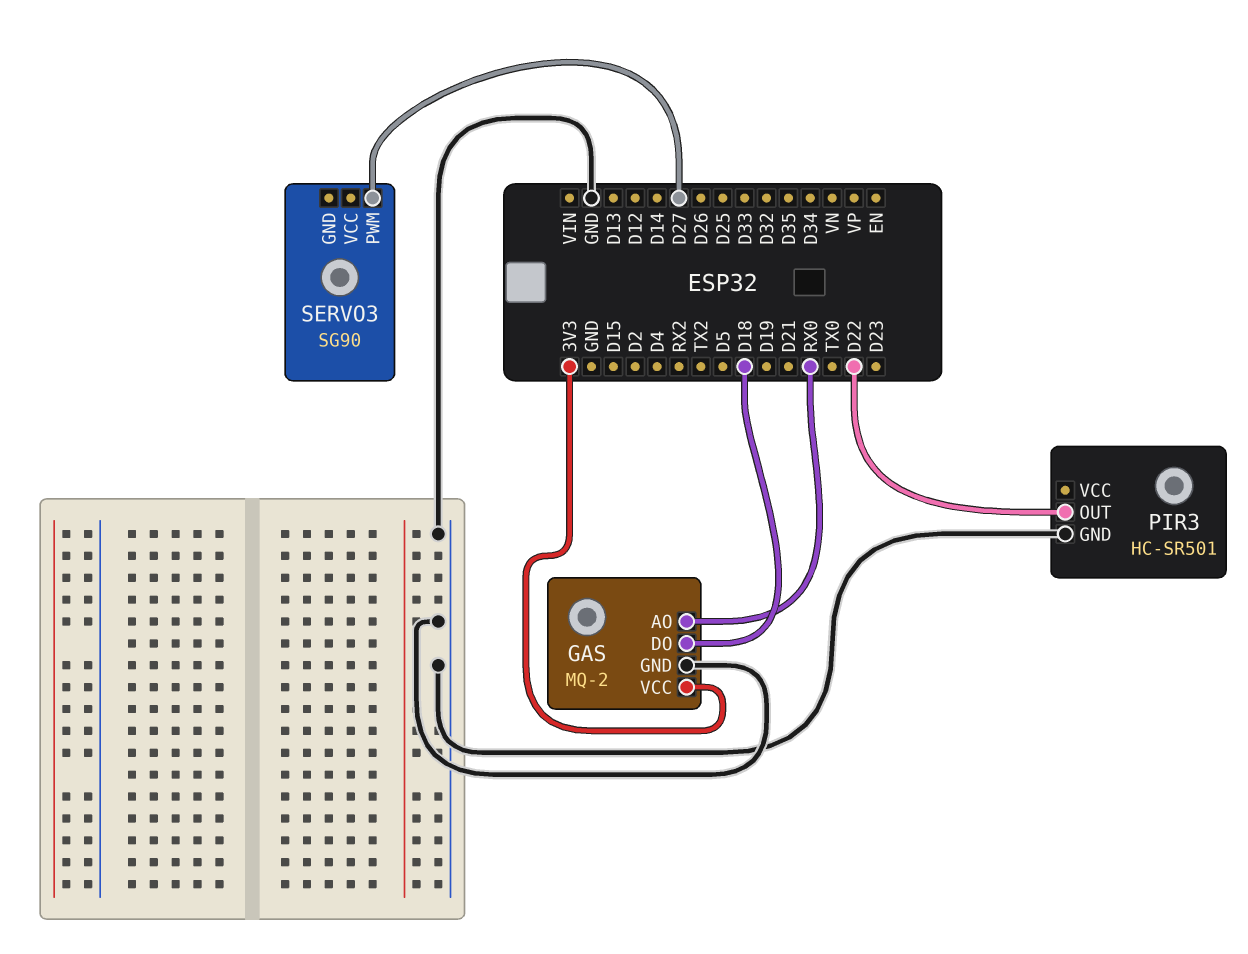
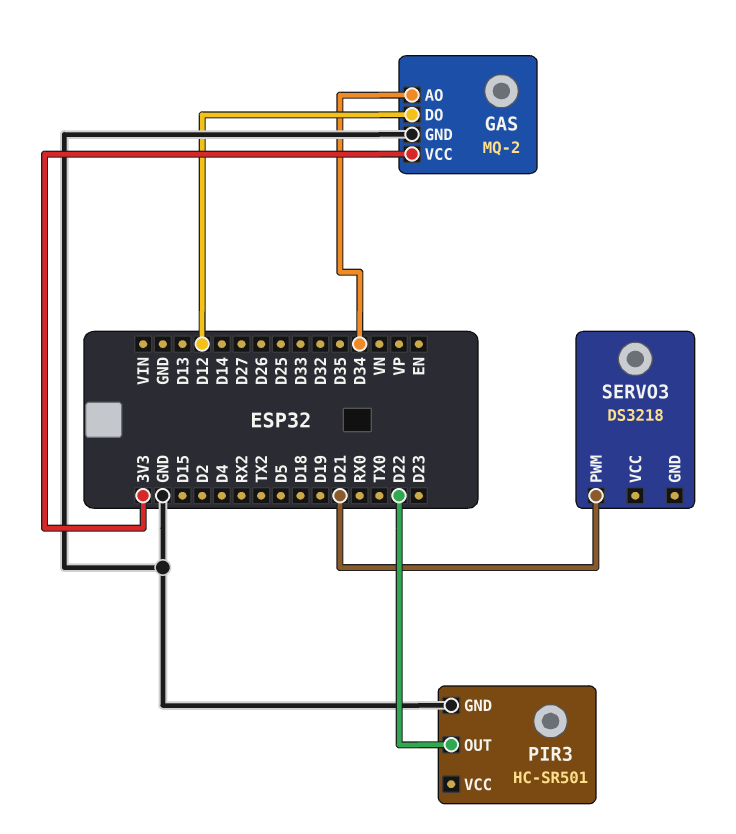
GAS pin AO: RX0 -> D34
GAS pin DO: D18 -> D12
SERVO3: SG90 -> DS3218
SERVO3 pin PWM: D27 -> D21

